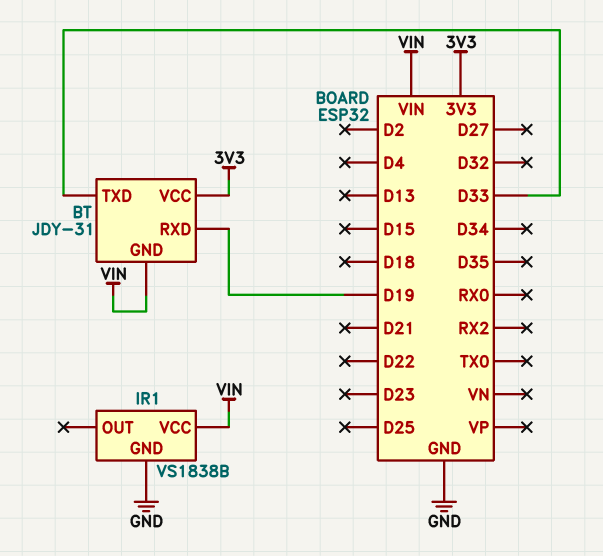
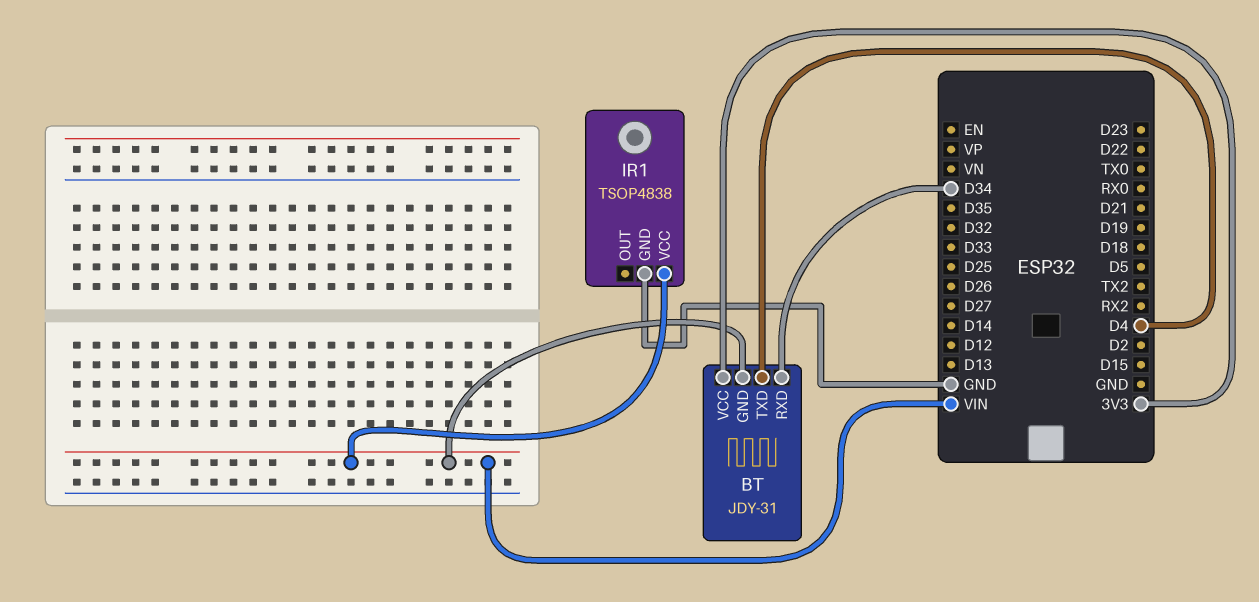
BT pin RXD: D19 -> D34
BT pin TXD: D33 -> D4
IR1: VS1838B -> TSOP4838

